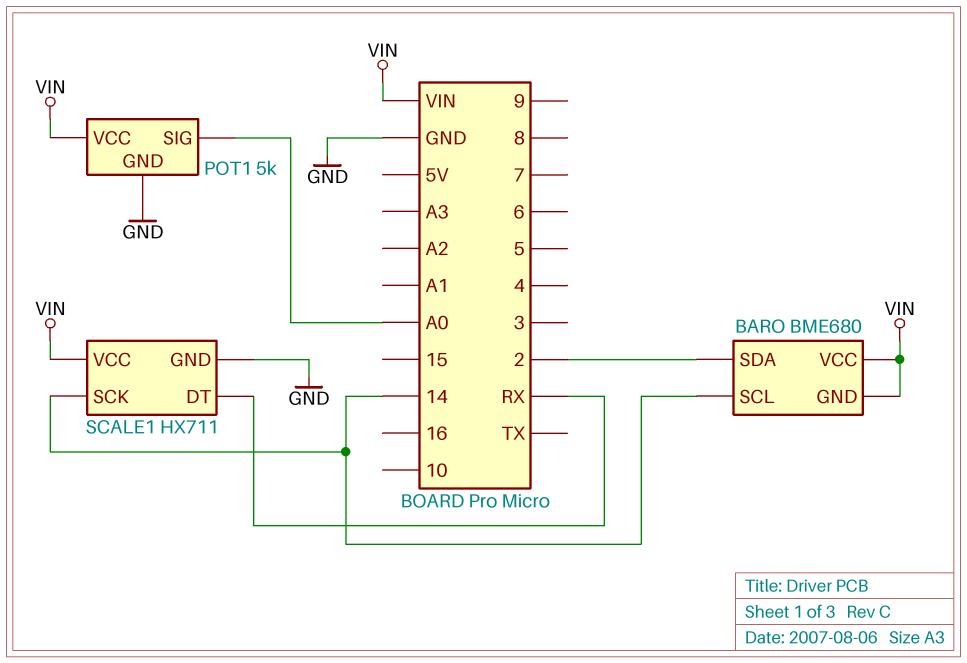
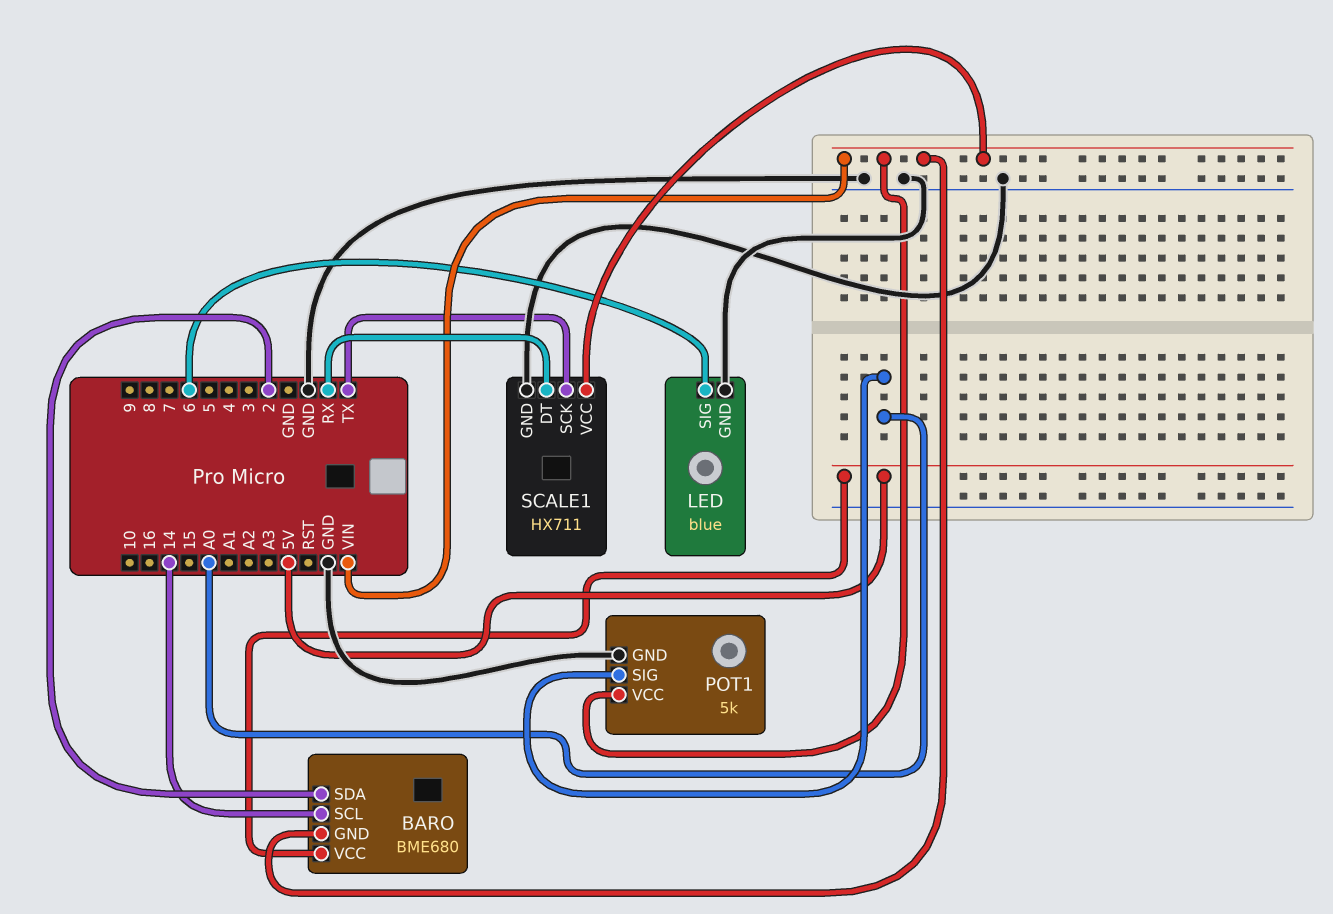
BARO pin VCC: VIN -> 5V
LED: none -> blue
LED pin GND: none -> GND
LED pin SIG: none -> 6
SCALE1 pin SCK: 14 -> TX

